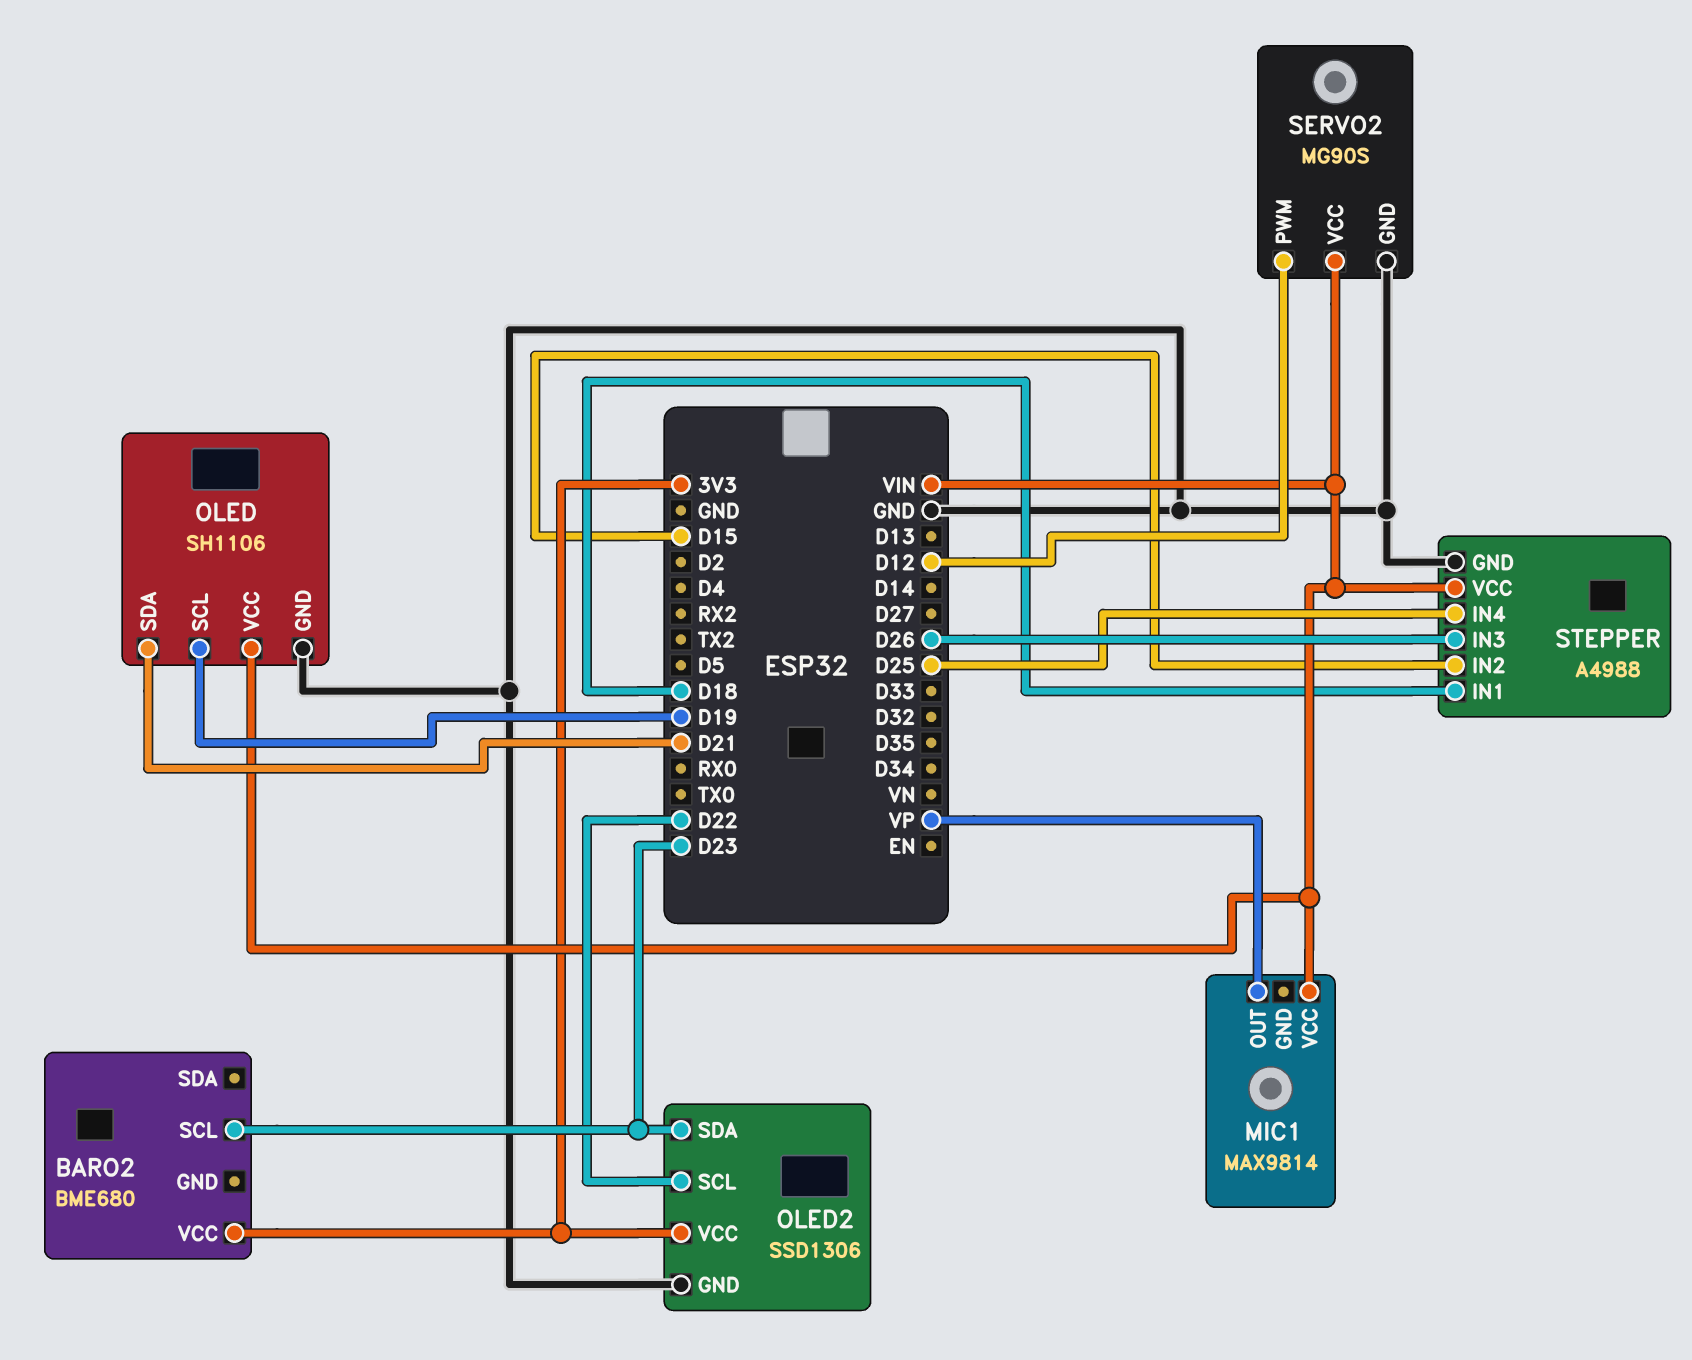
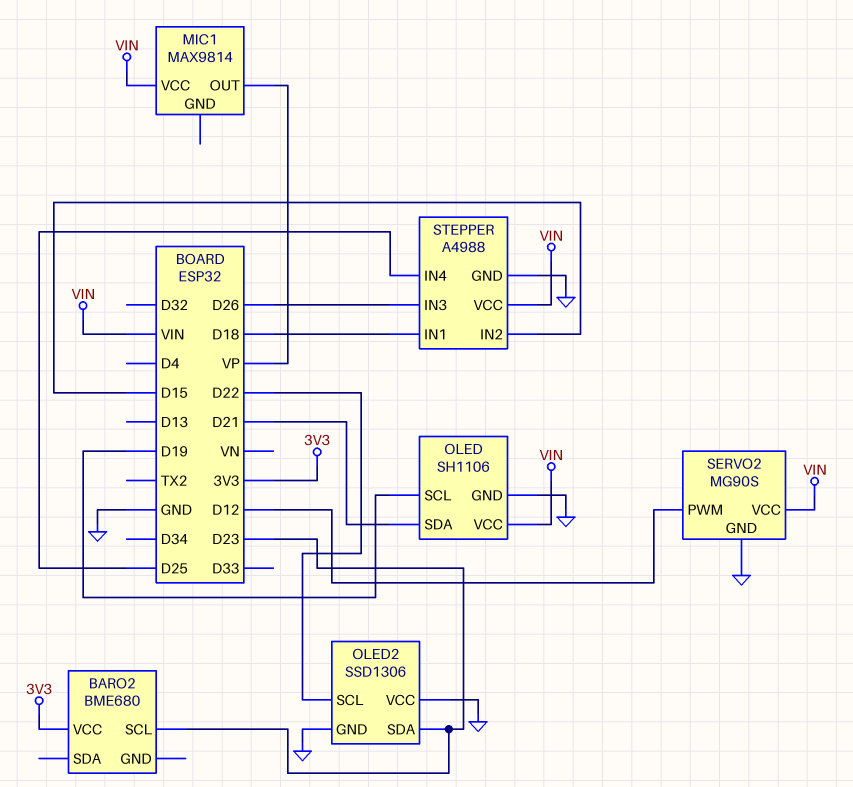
OLED2 pin VCC: 3V3 -> GND

